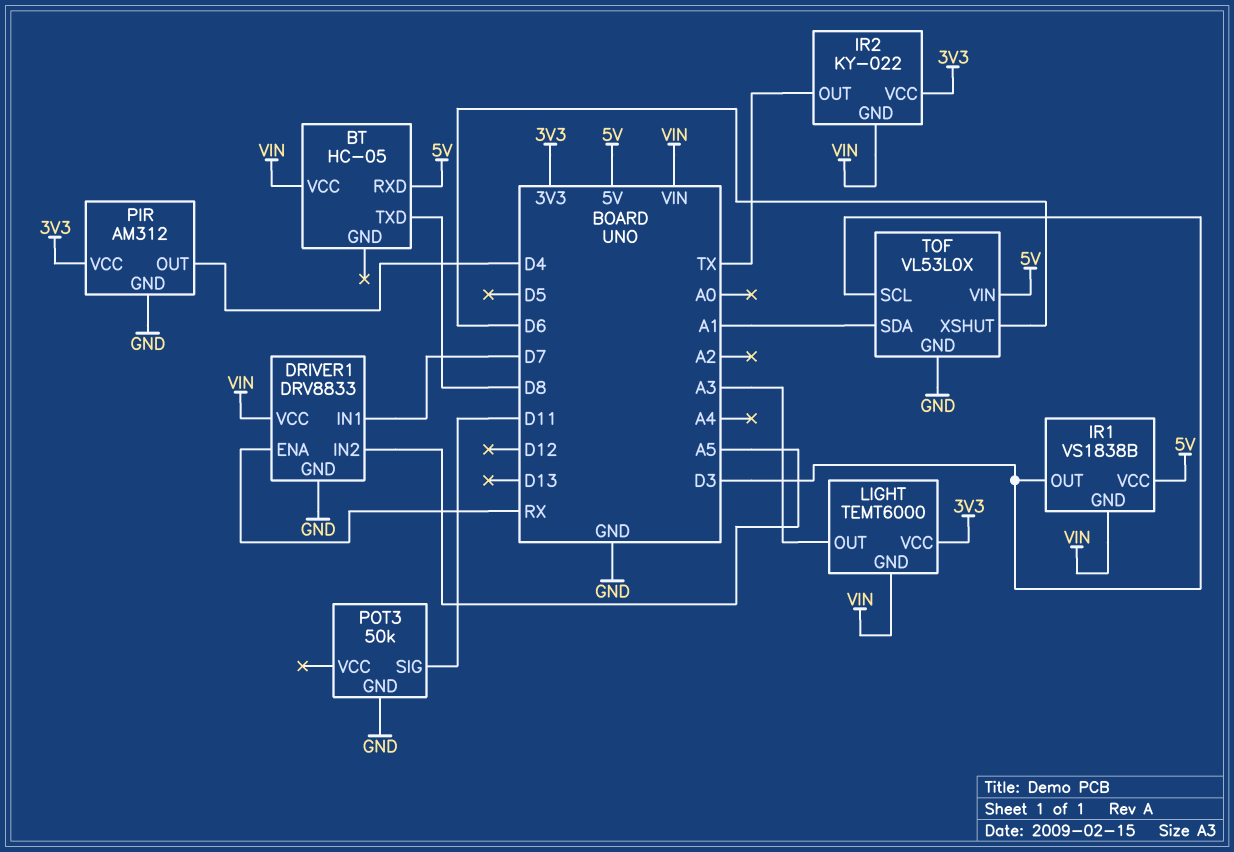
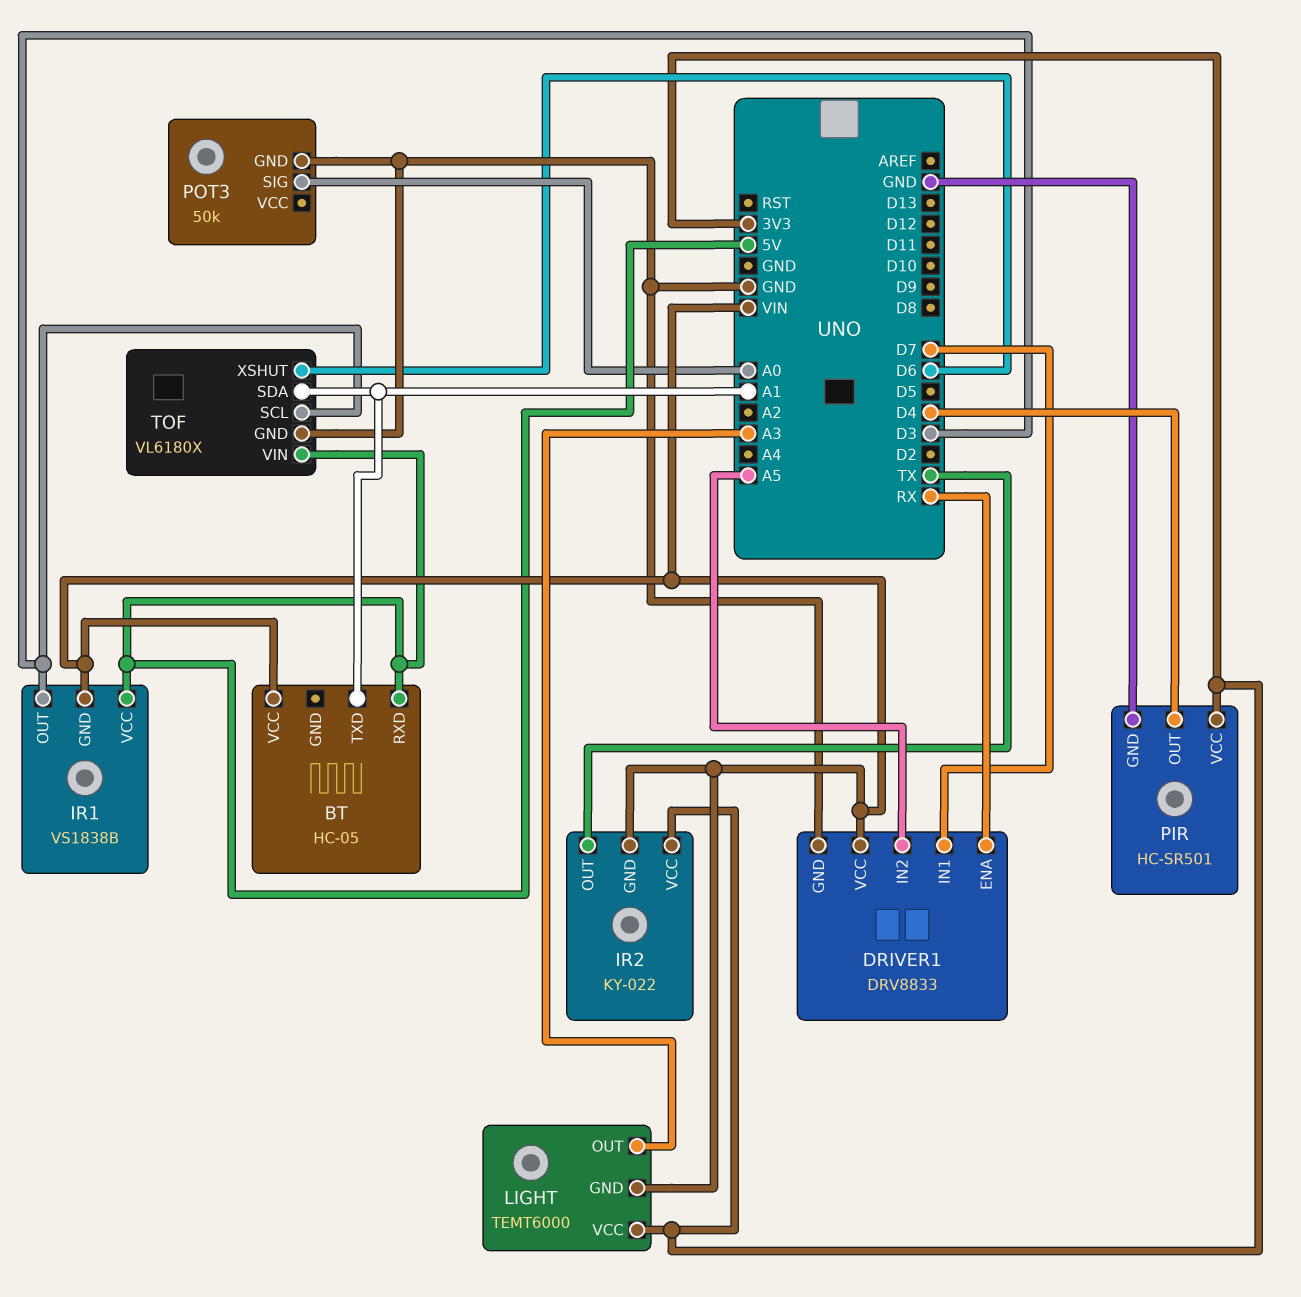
BT pin TXD: D8 -> A1
PIR: AM312 -> HC-SR501
POT3 pin SIG: D11 -> A0
TOF: VL53L0X -> VL6180X

